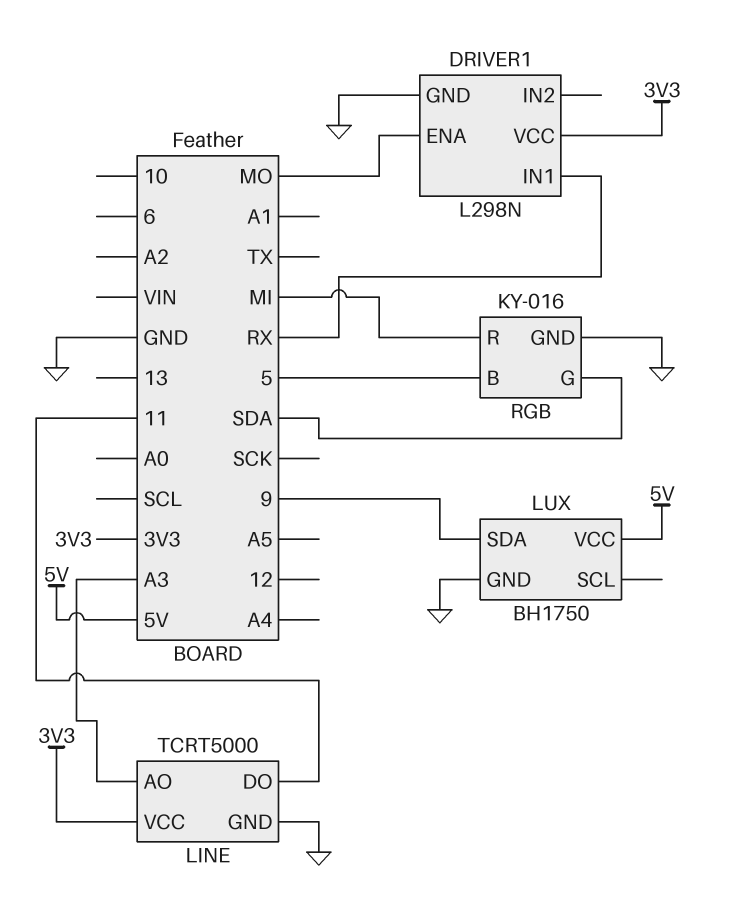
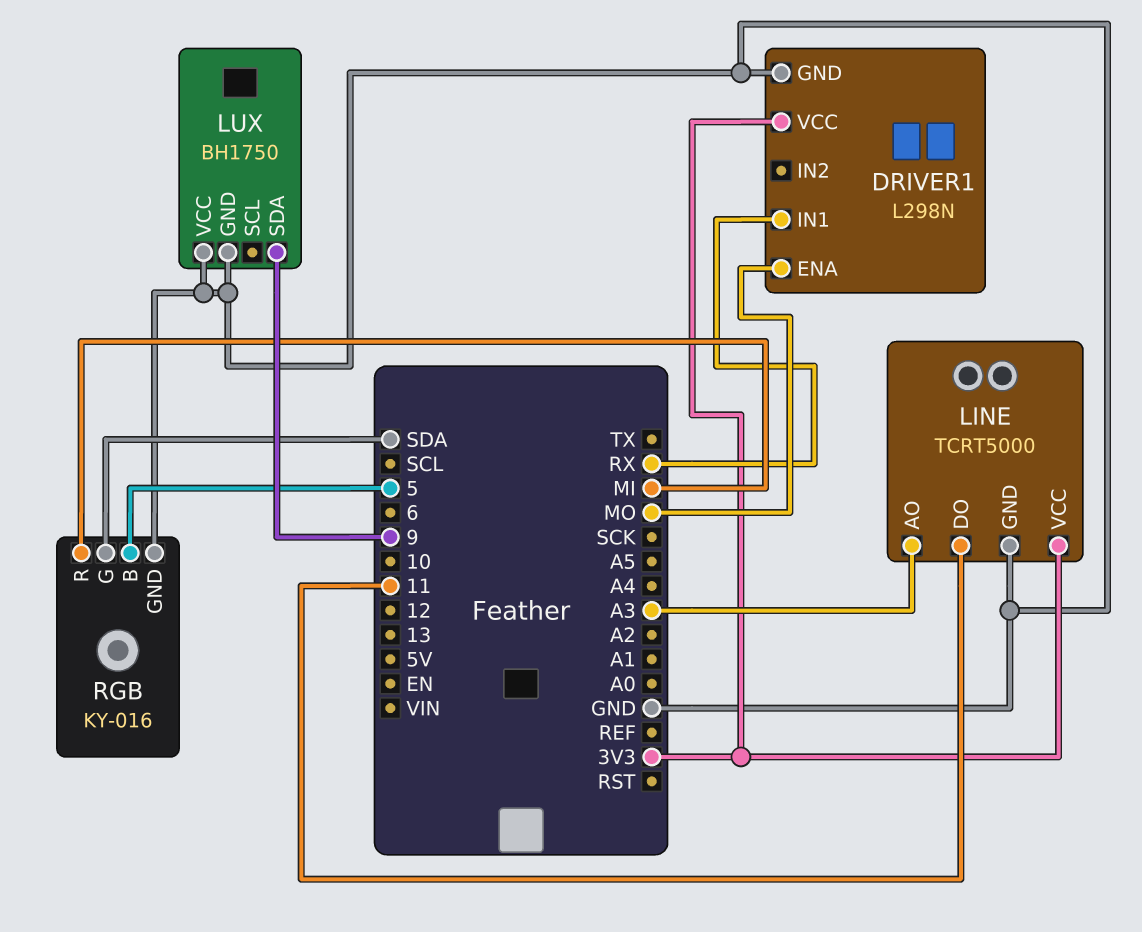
LUX pin VCC: 5V -> GND

